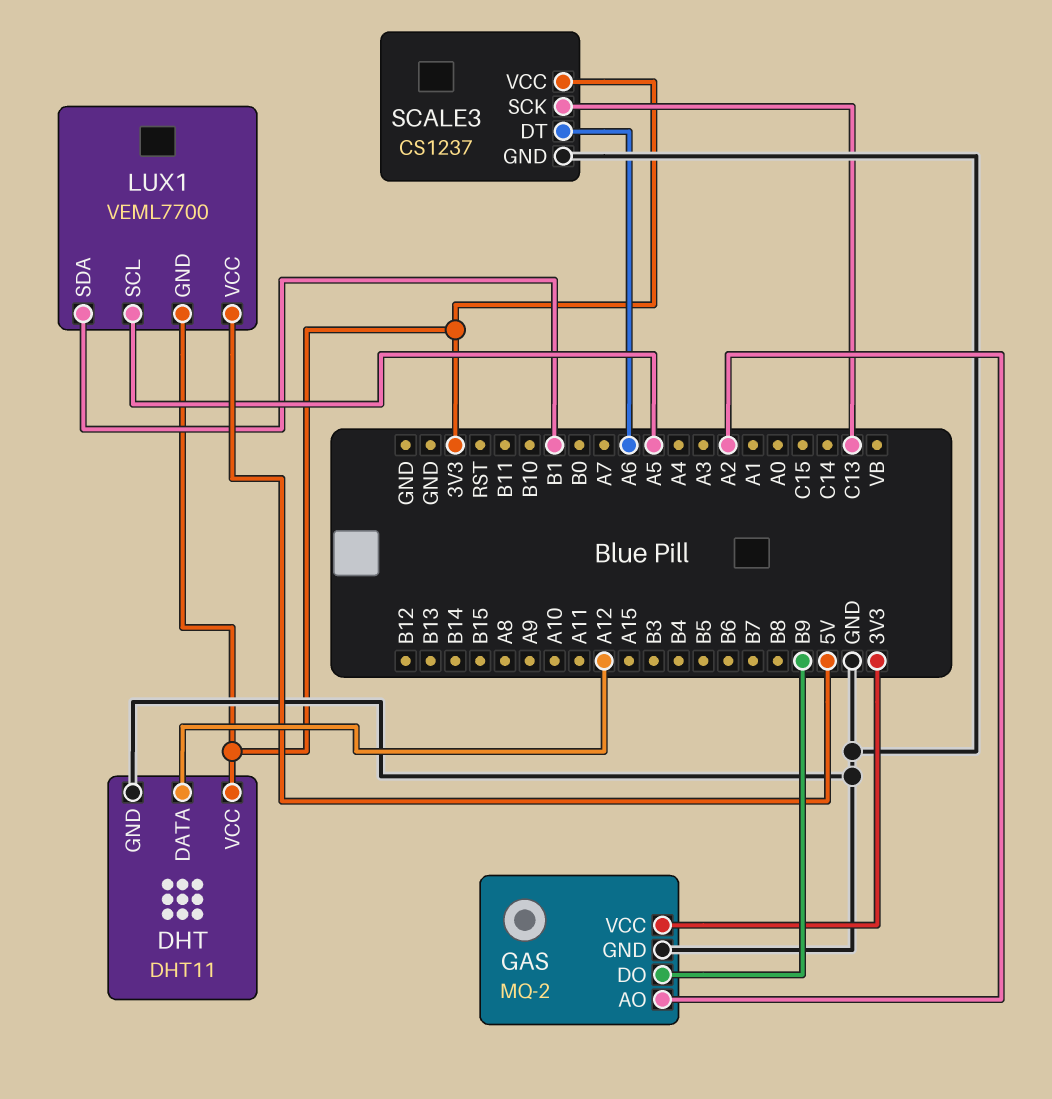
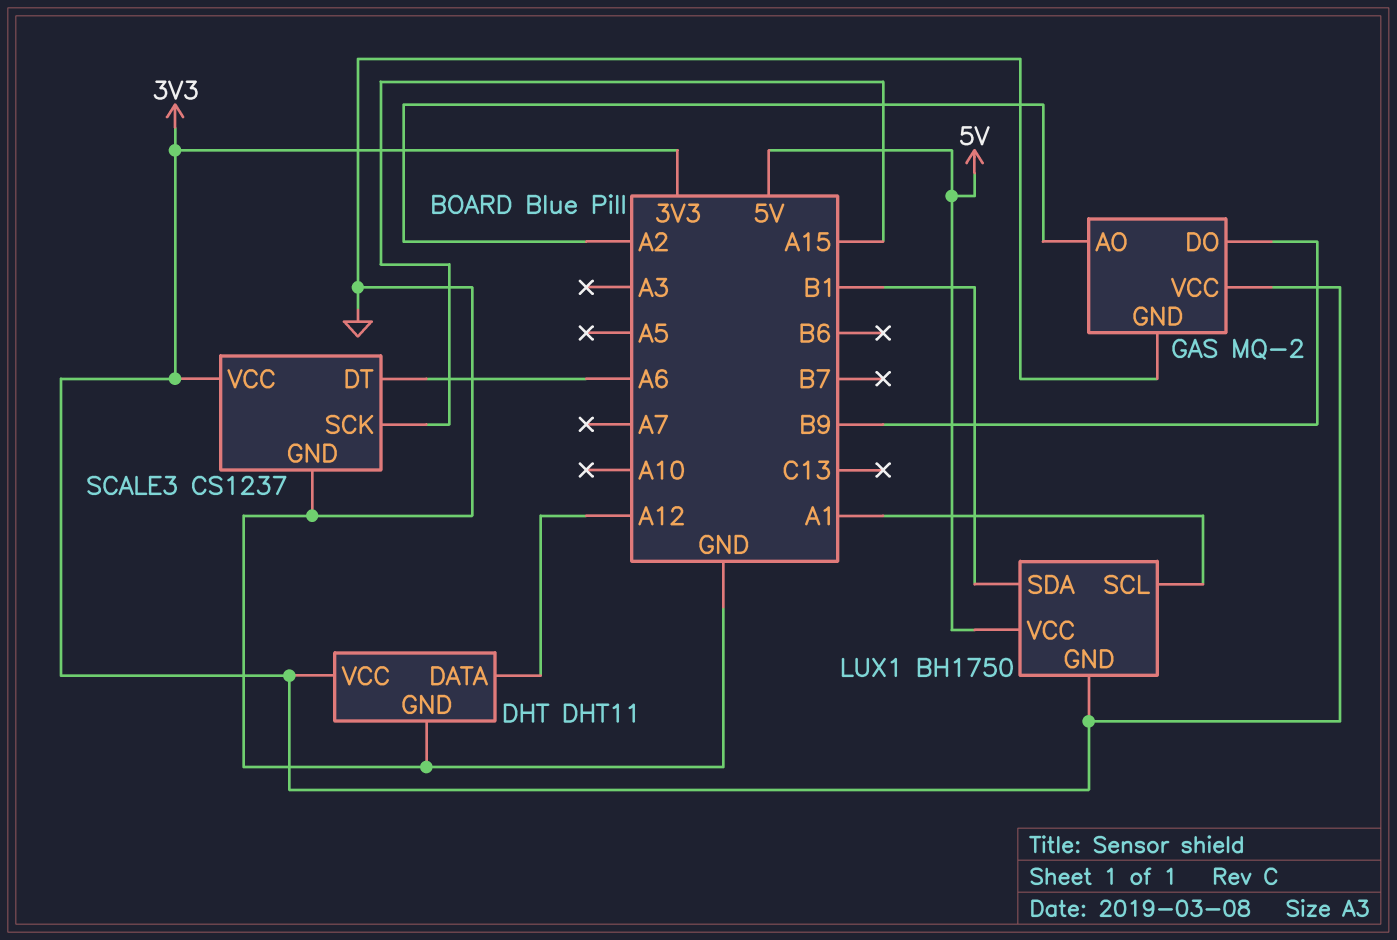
LUX1: VEML7700 -> BH1750
LUX1 pin SCL: A5 -> A1
SCALE3 pin SCK: C13 -> A15

